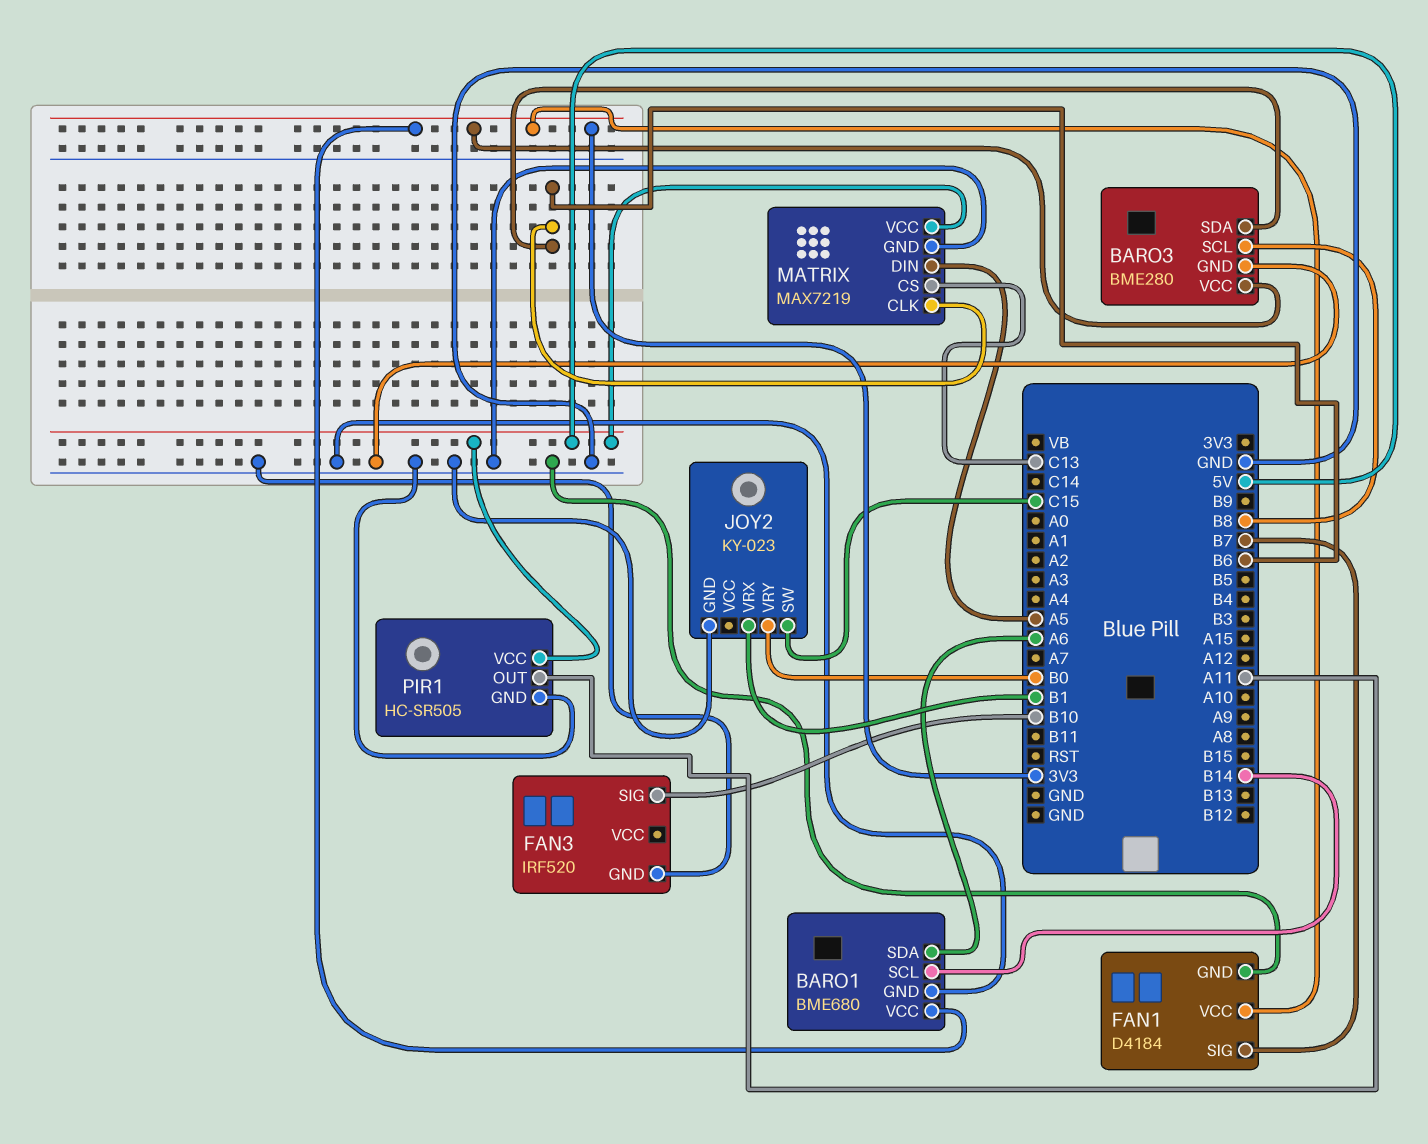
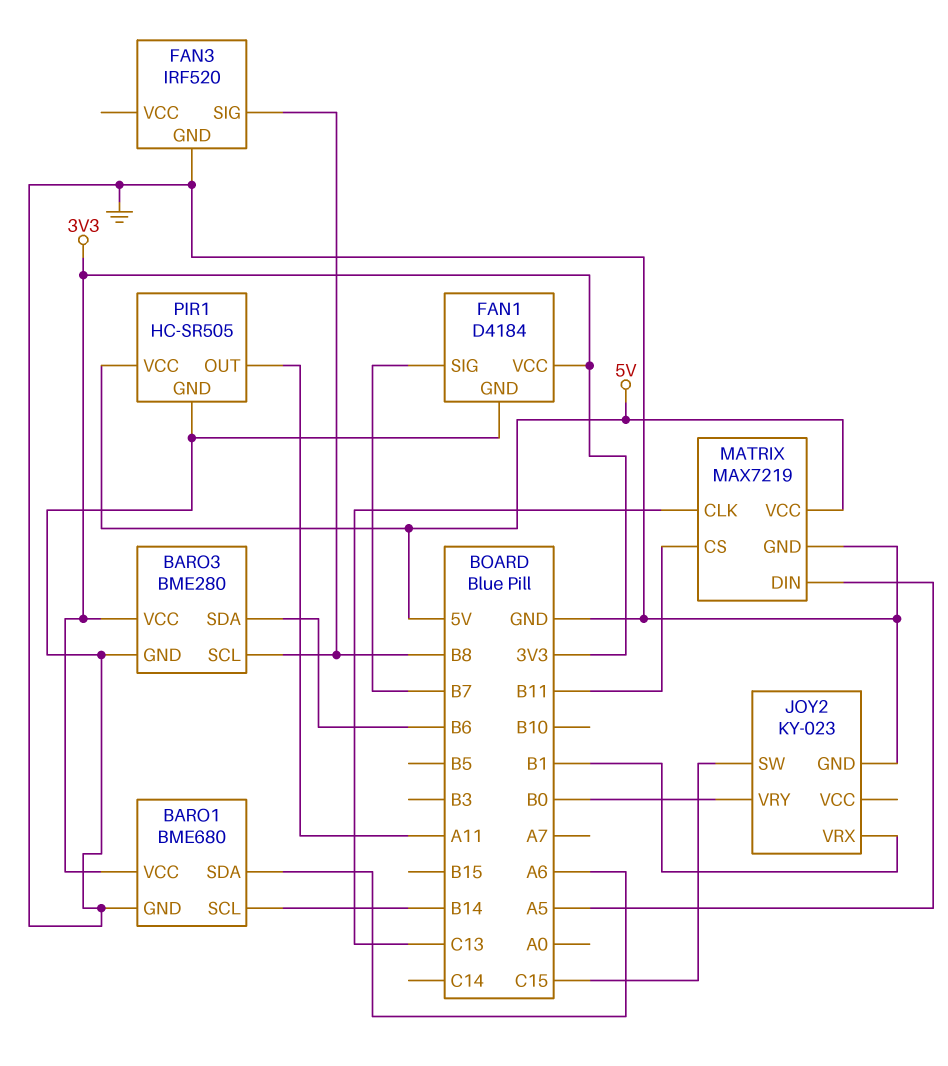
FAN3 pin SIG: B10 -> B8
MATRIX pin CLK: B6 -> C13
MATRIX pin CS: C13 -> B11

